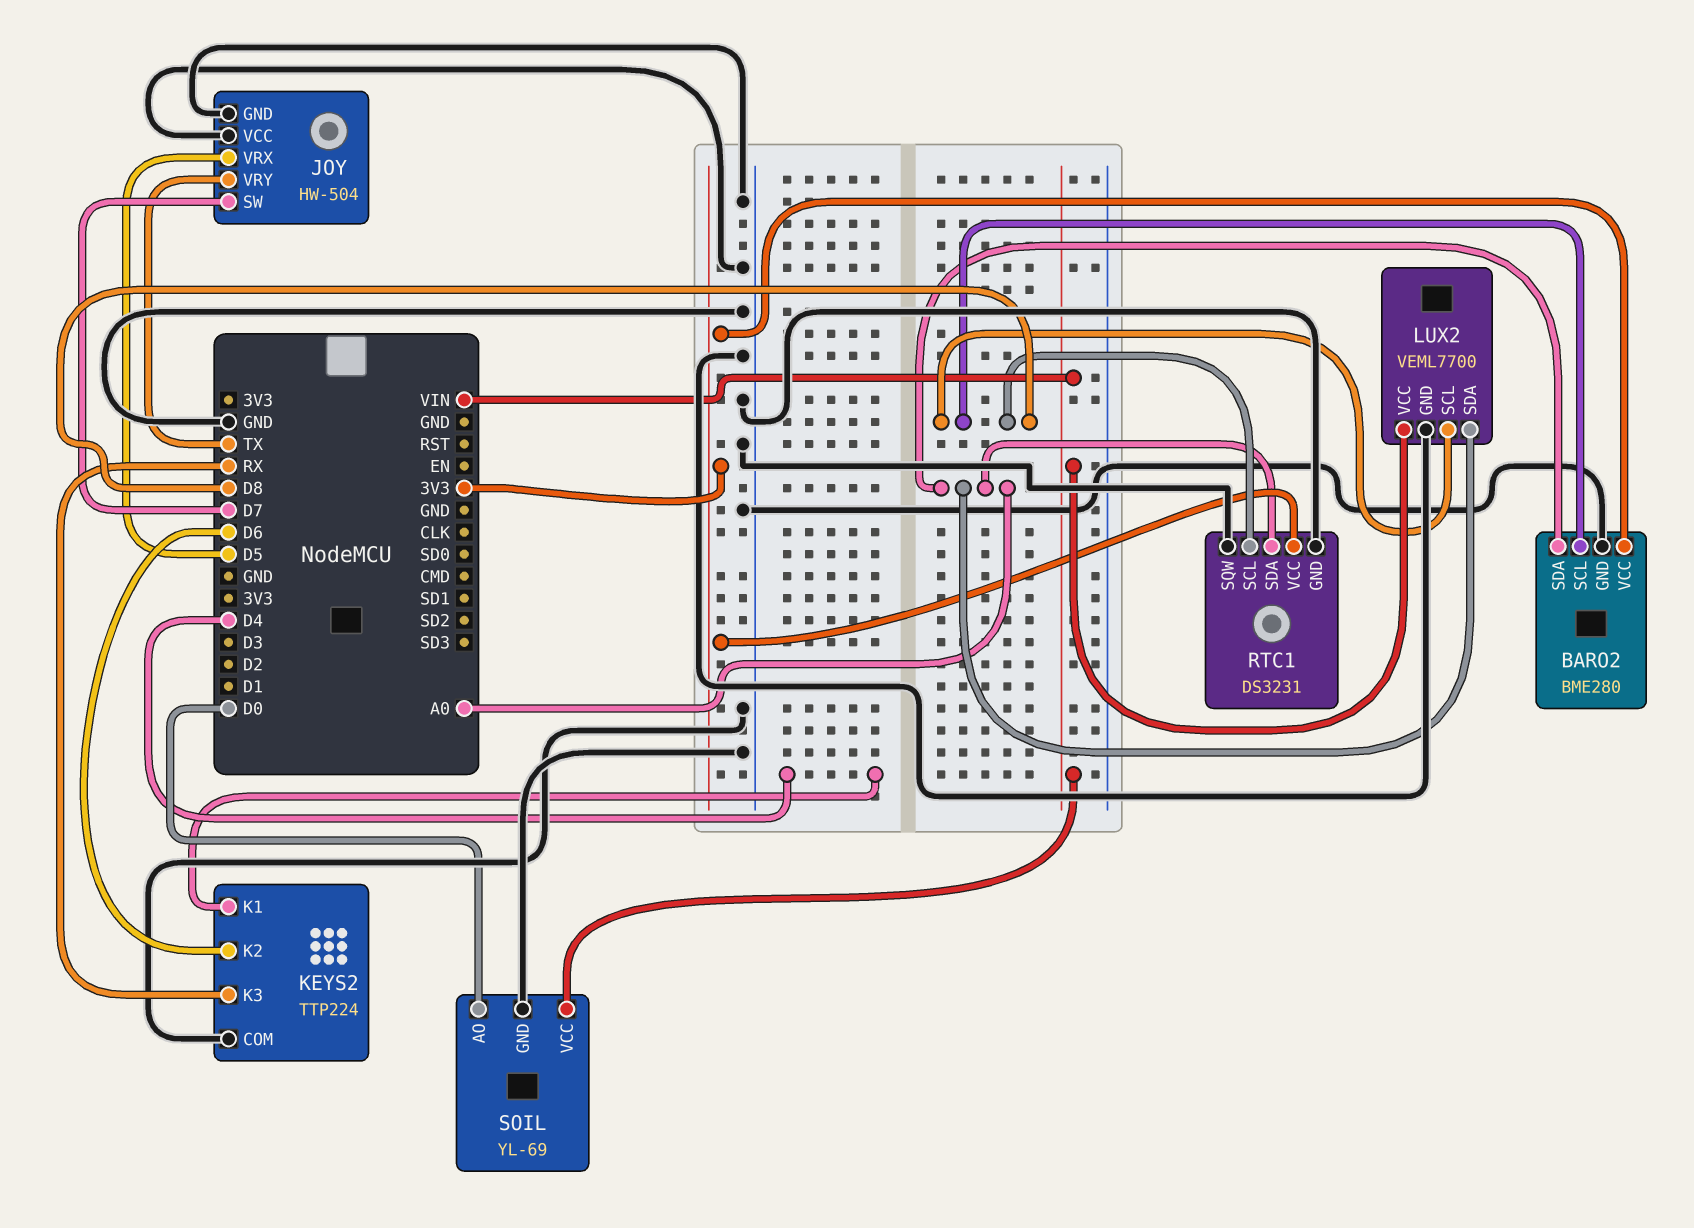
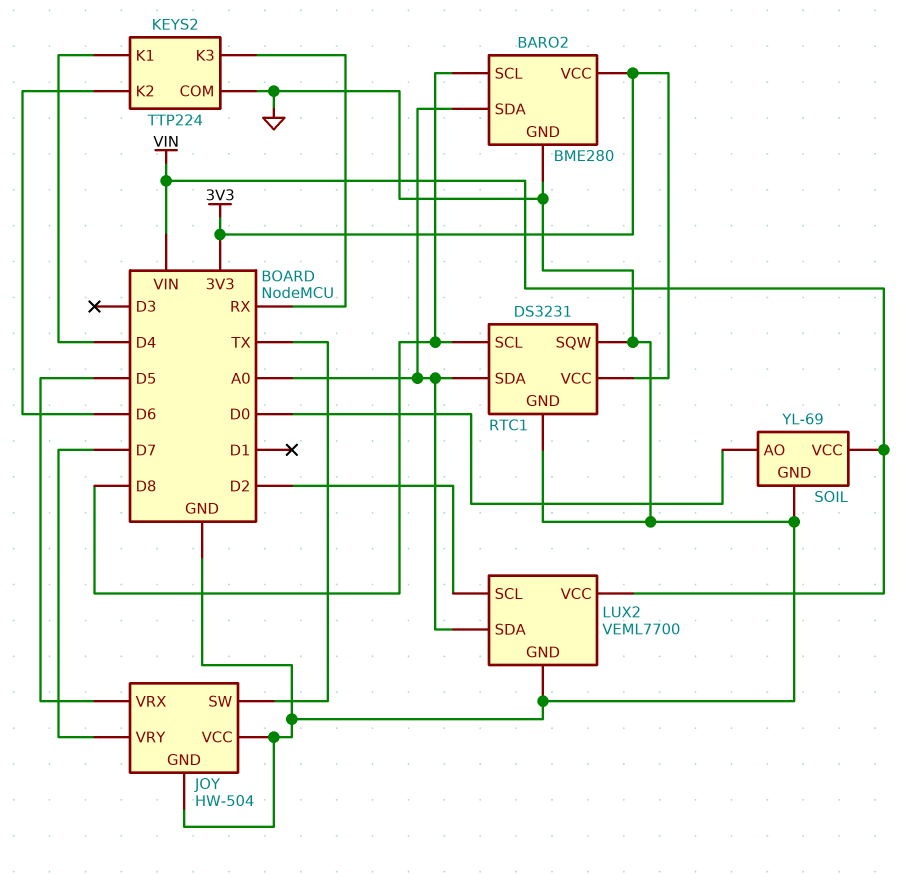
JOY pin SW: D7 -> TX
JOY pin VRY: TX -> D7
LUX2 pin SCL: D8 -> D2

